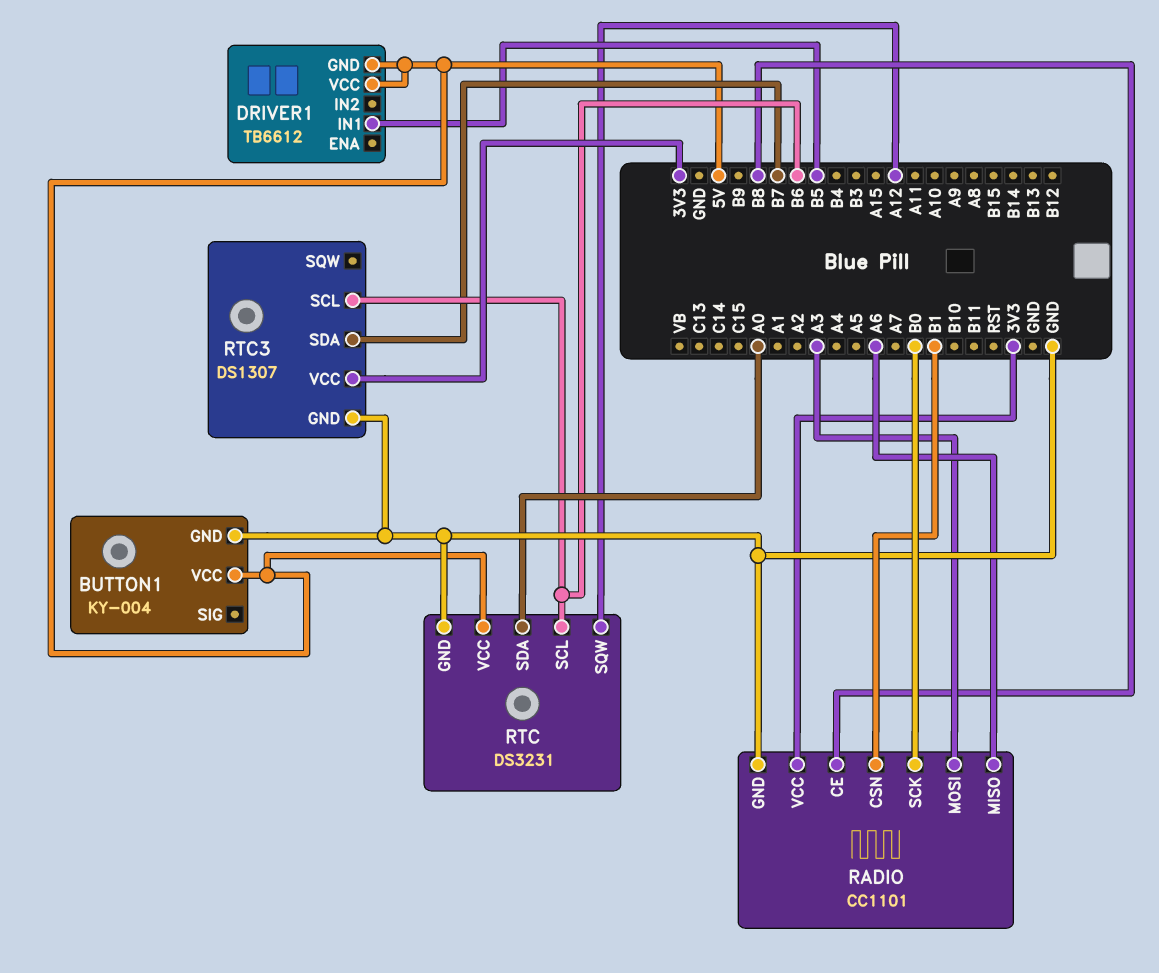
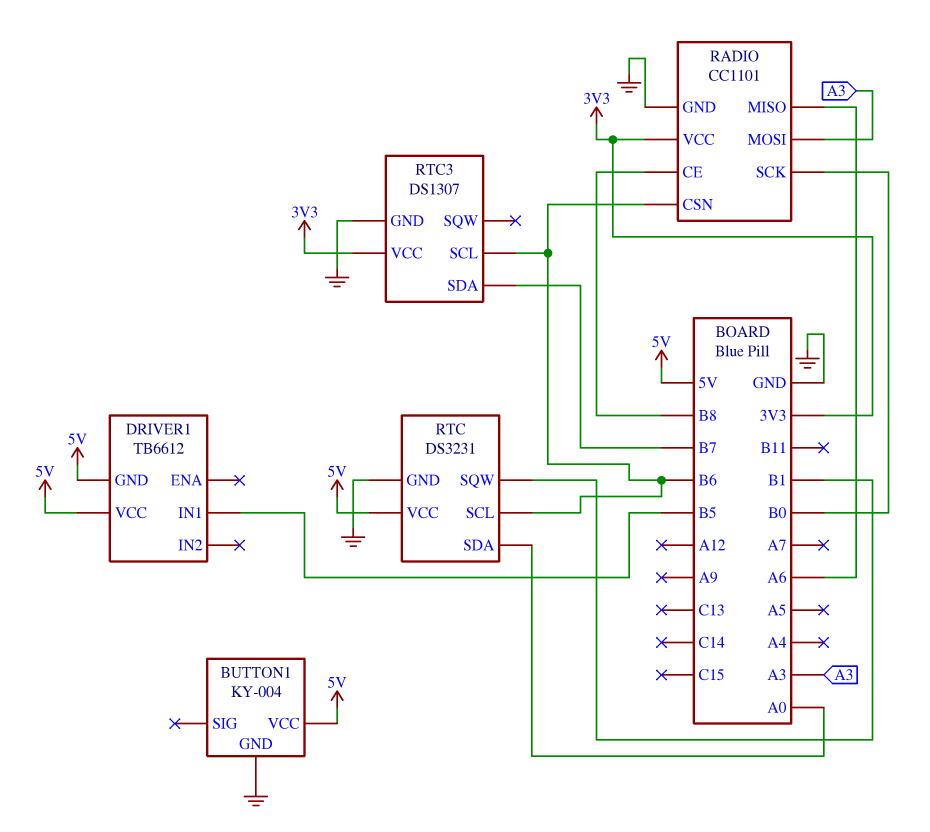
RADIO pin CSN: B1 -> B6
RTC pin SQW: A12 -> B1

